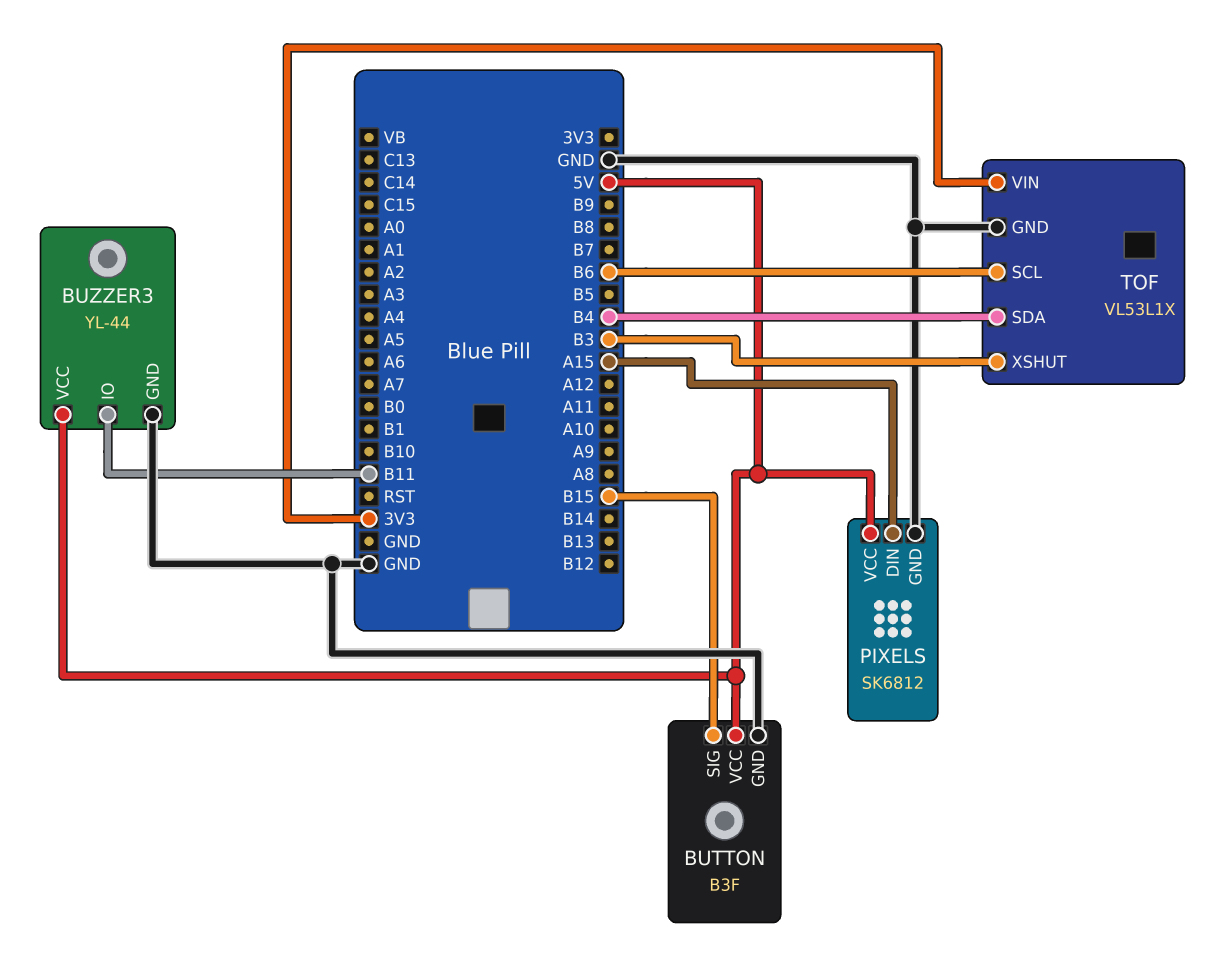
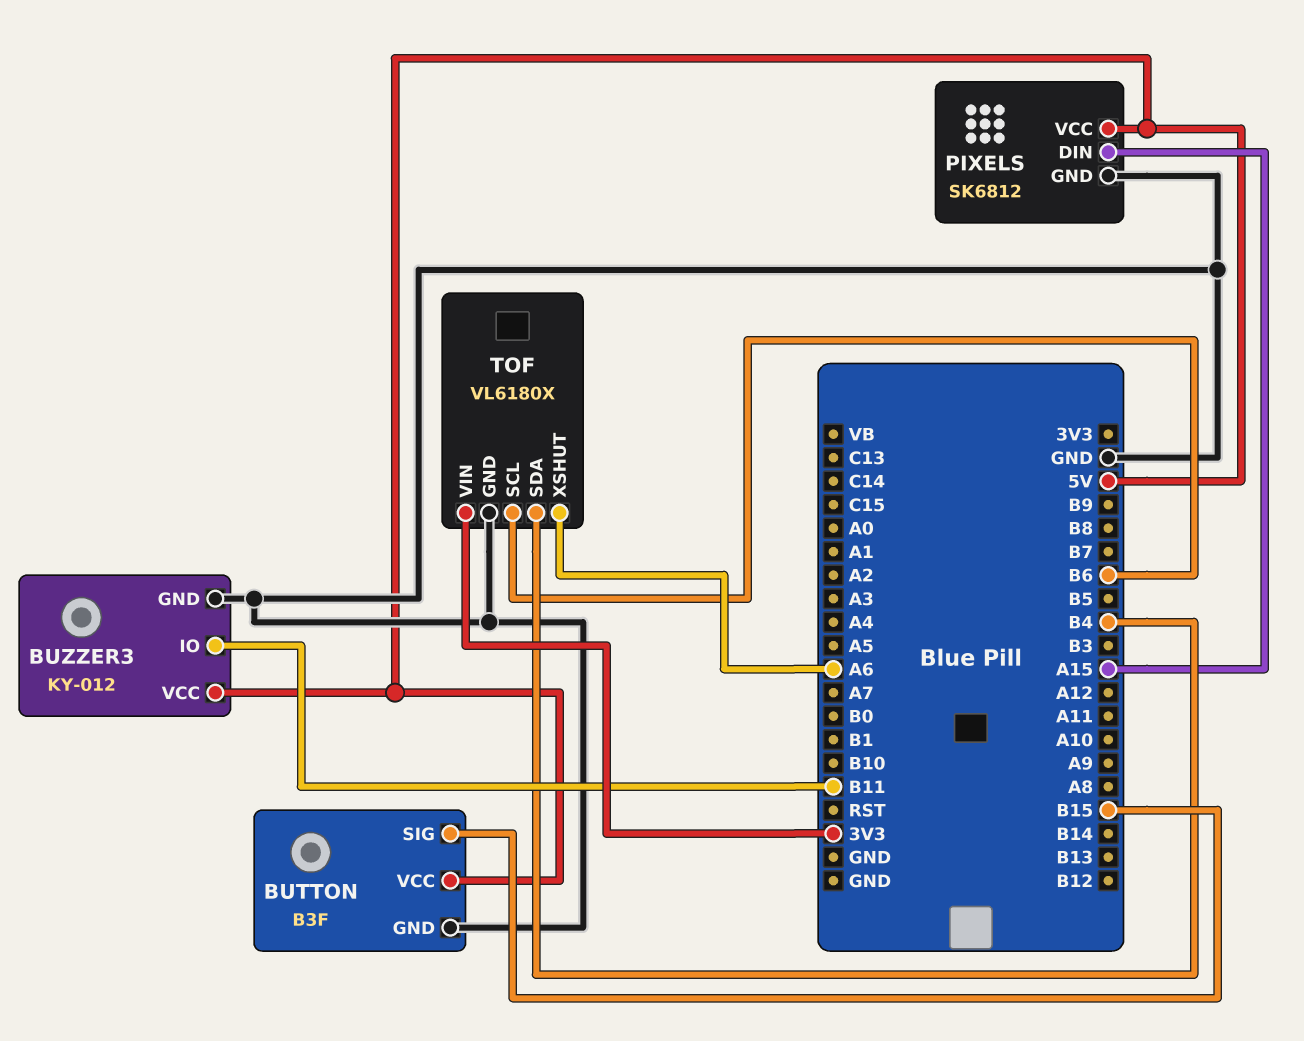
BUZZER3: YL-44 -> KY-012
TOF: VL53L1X -> VL6180X
TOF pin XSHUT: B3 -> A6

